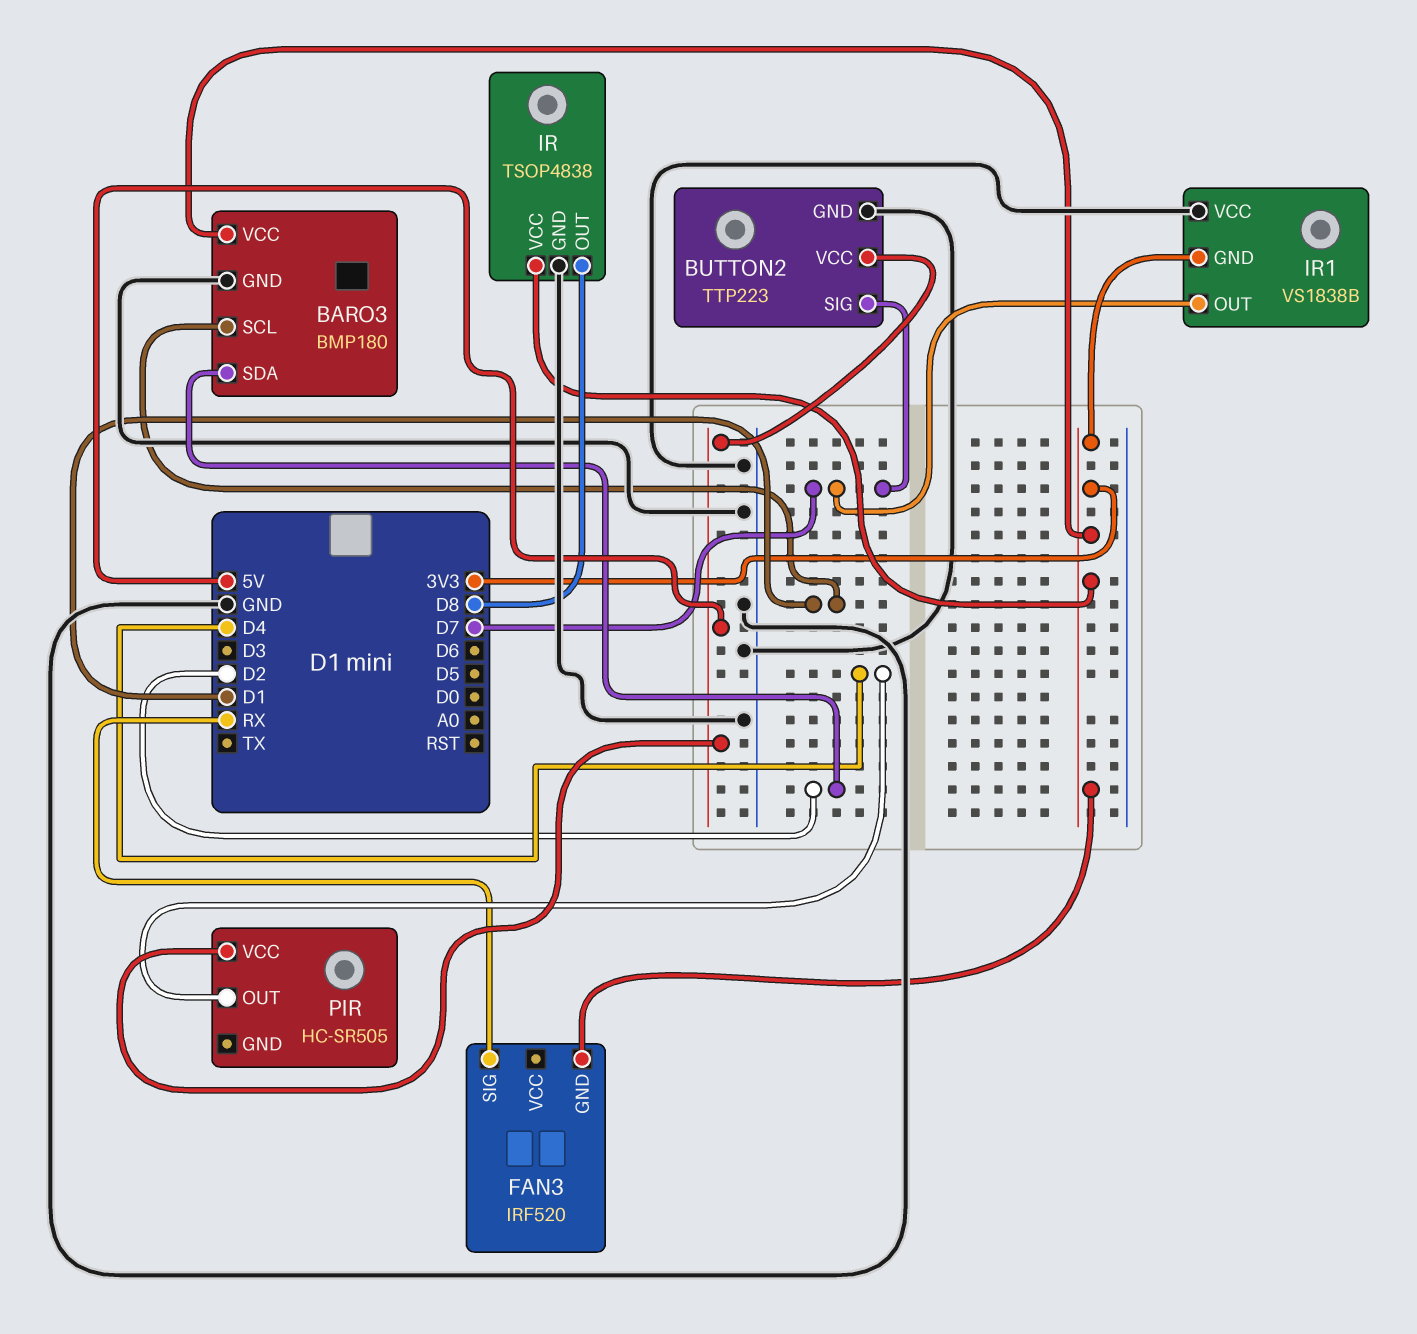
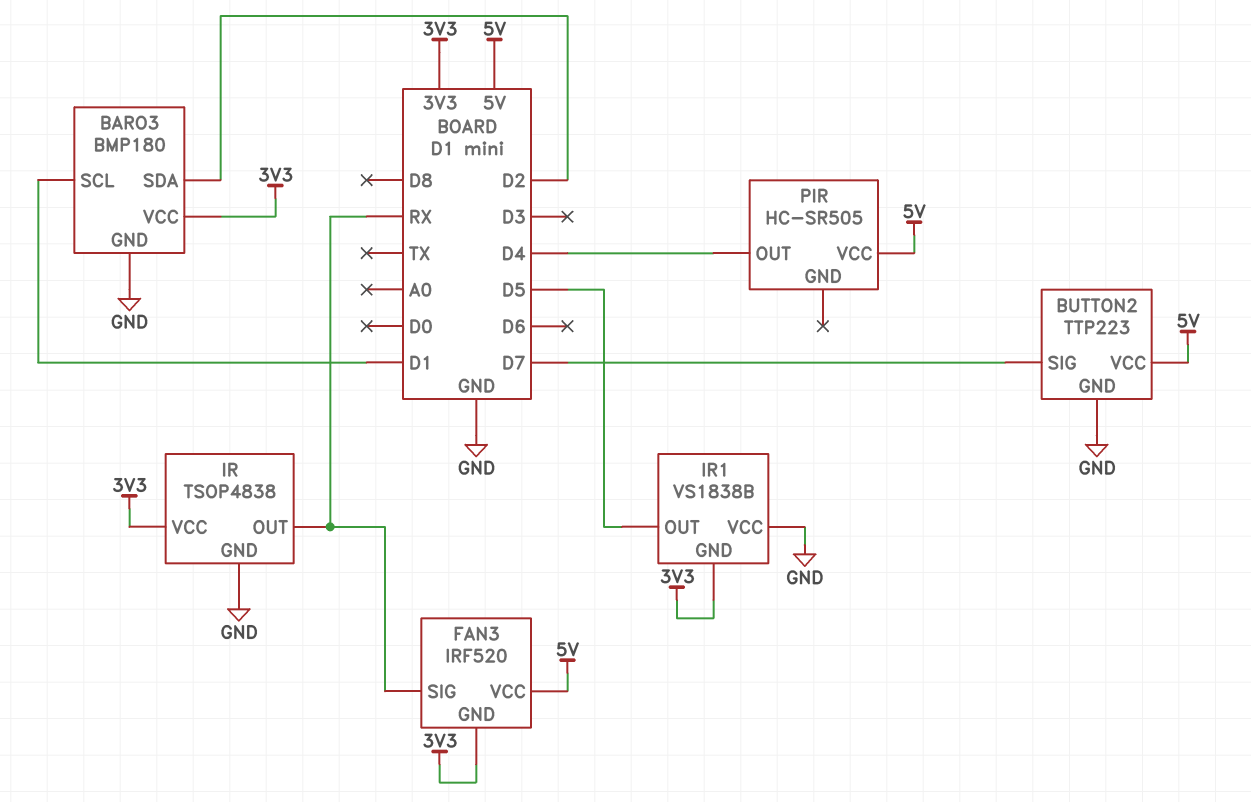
FAN3 pin VCC: none -> 5V
IR pin OUT: D8 -> RX
IR1 pin OUT: D7 -> D5

